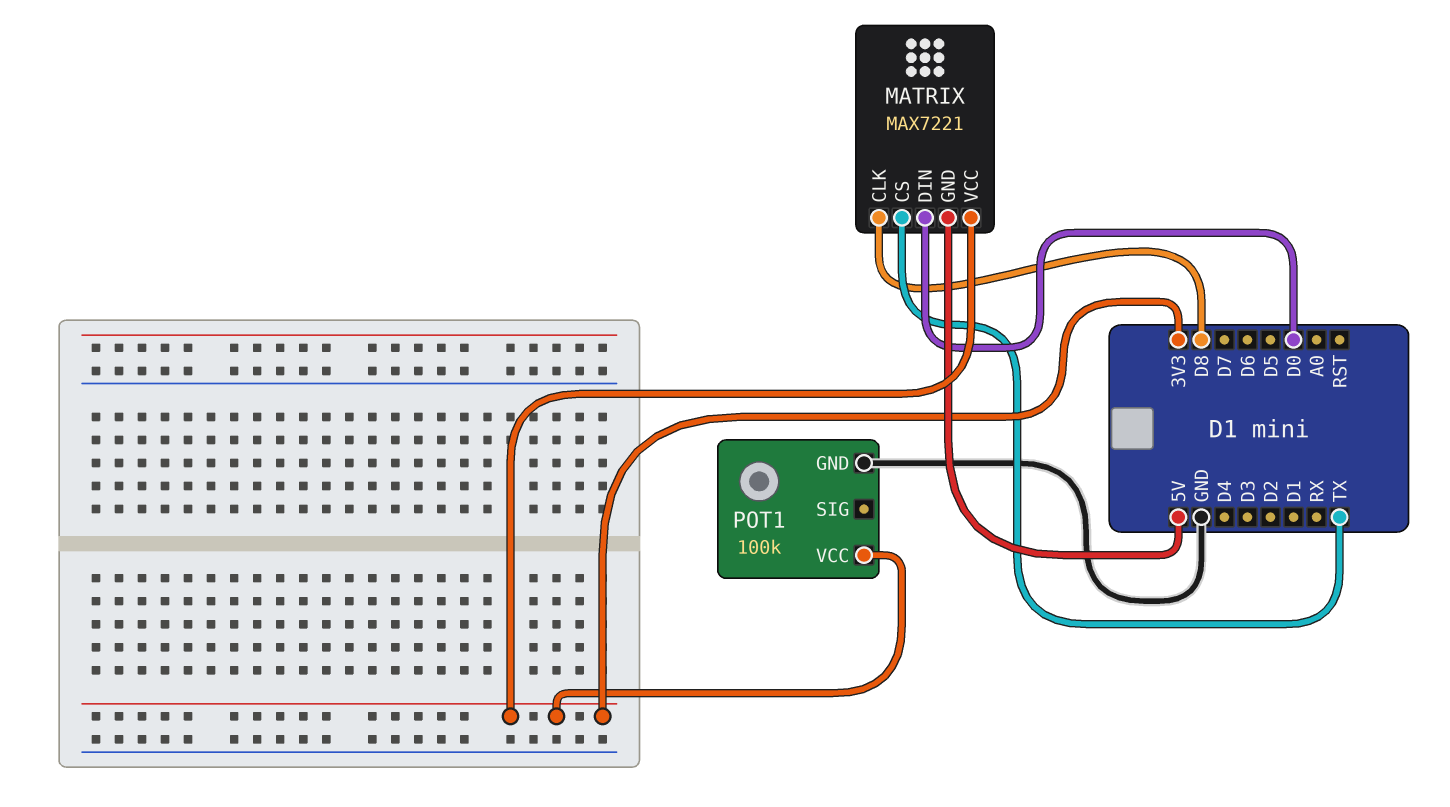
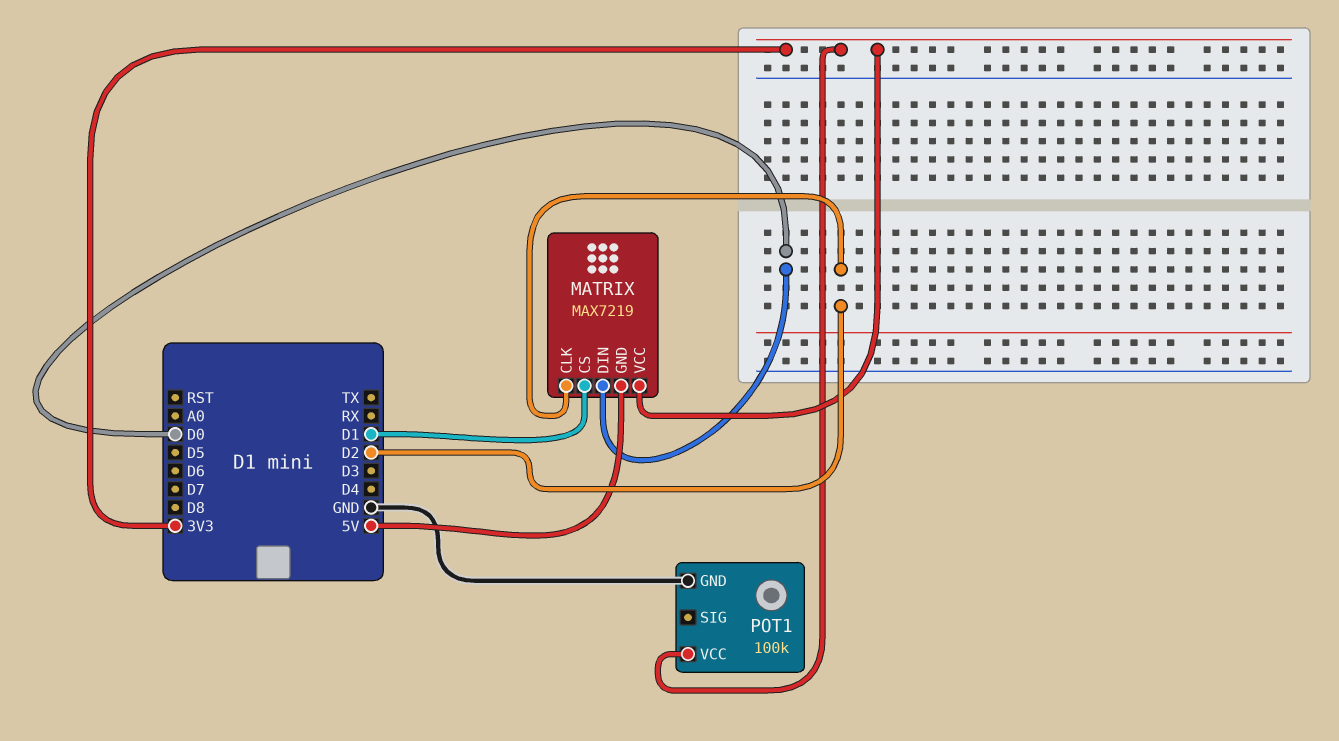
MATRIX: MAX7221 -> MAX7219
MATRIX pin CLK: D8 -> D2
MATRIX pin CS: TX -> D1

